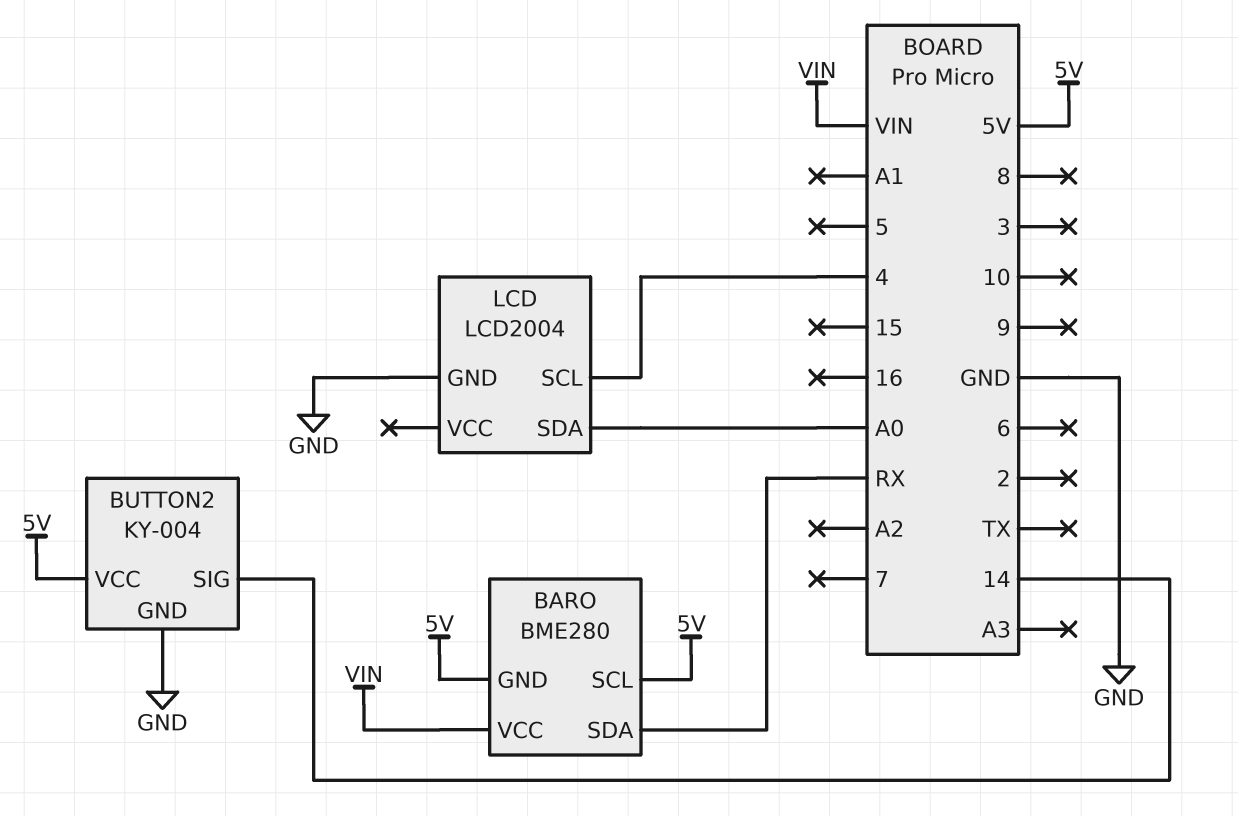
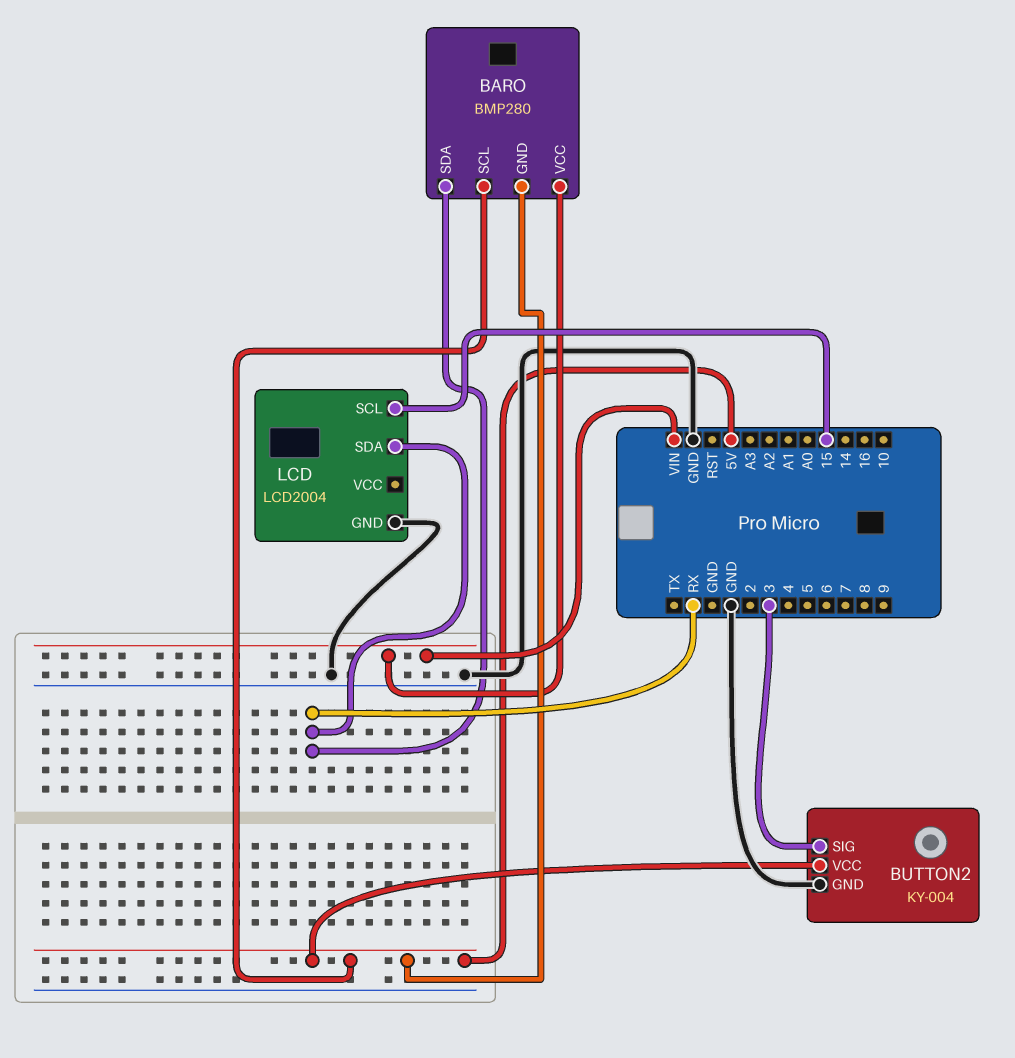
BARO: BME280 -> BMP280
BUTTON2 pin SIG: 14 -> 3
LCD pin SCL: 4 -> 15
LCD pin SDA: A0 -> RX

